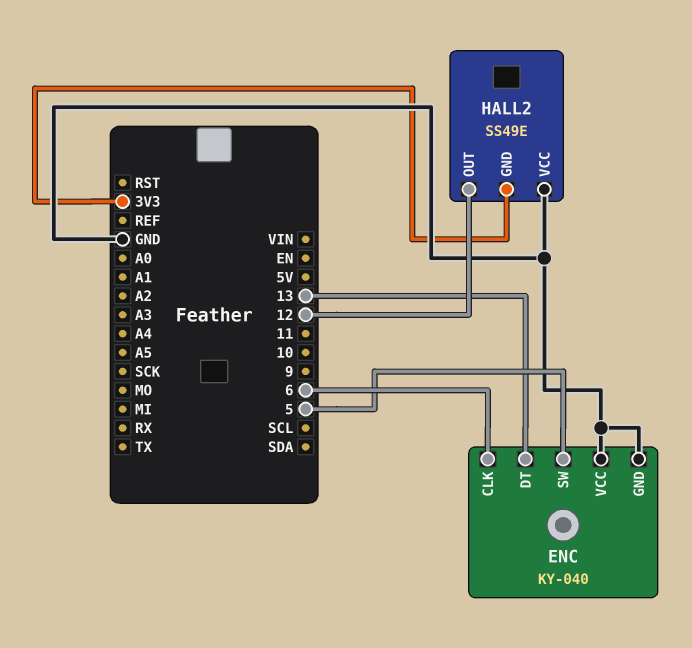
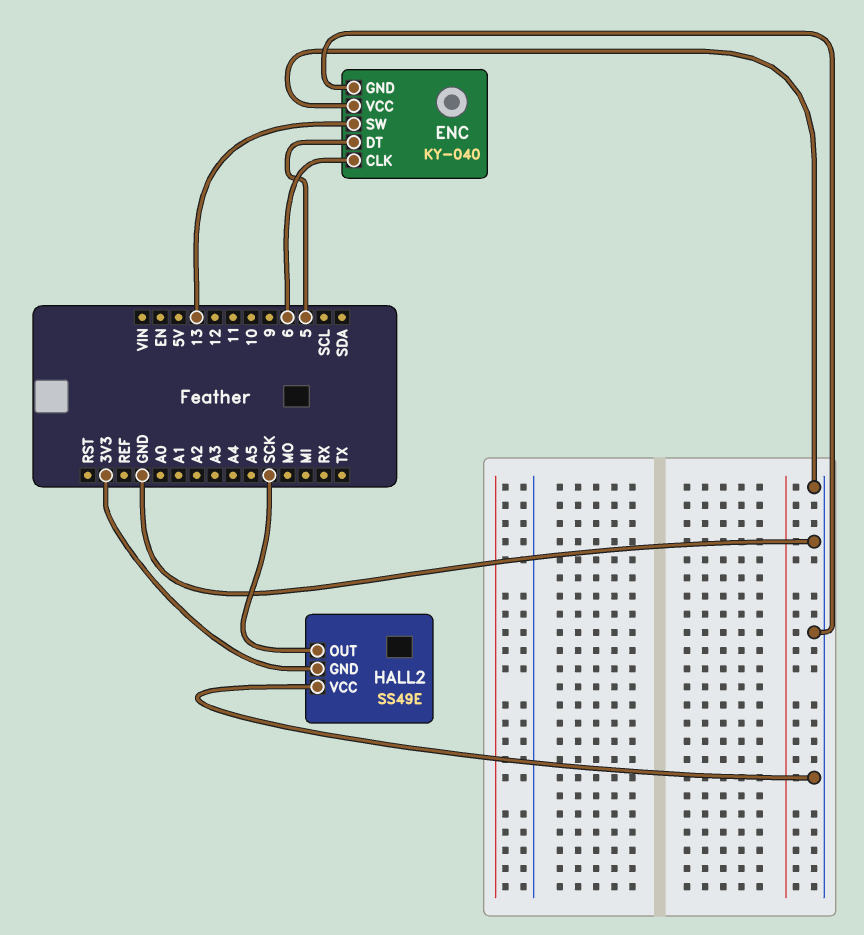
ENC pin DT: 13 -> 5
ENC pin SW: 5 -> 13
HALL2 pin OUT: 12 -> SCK

